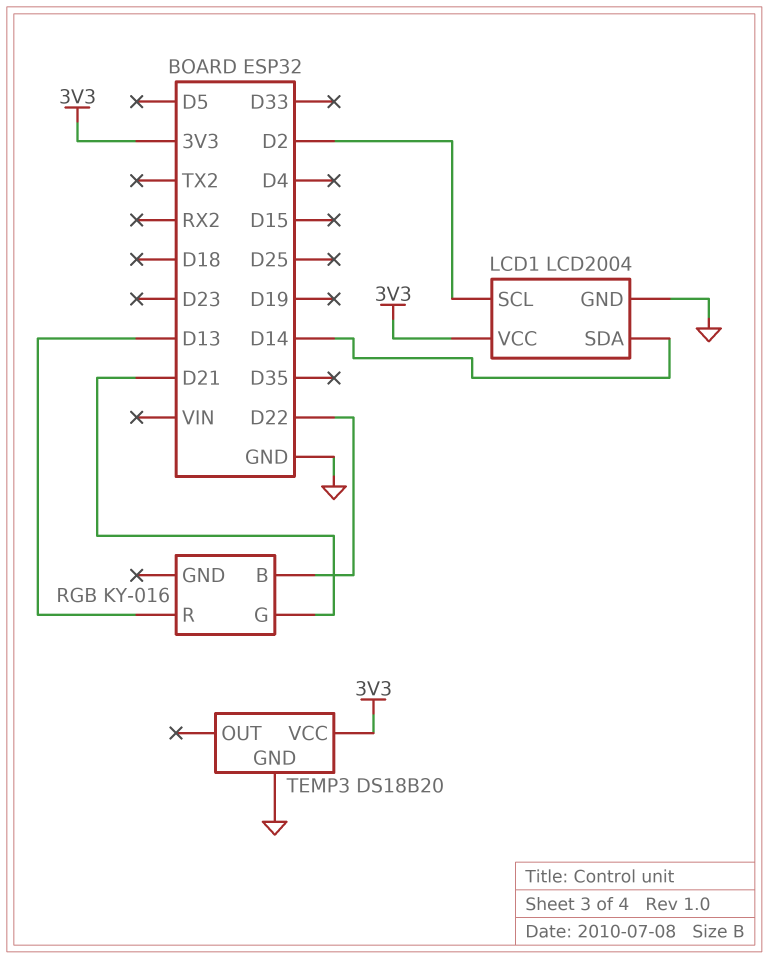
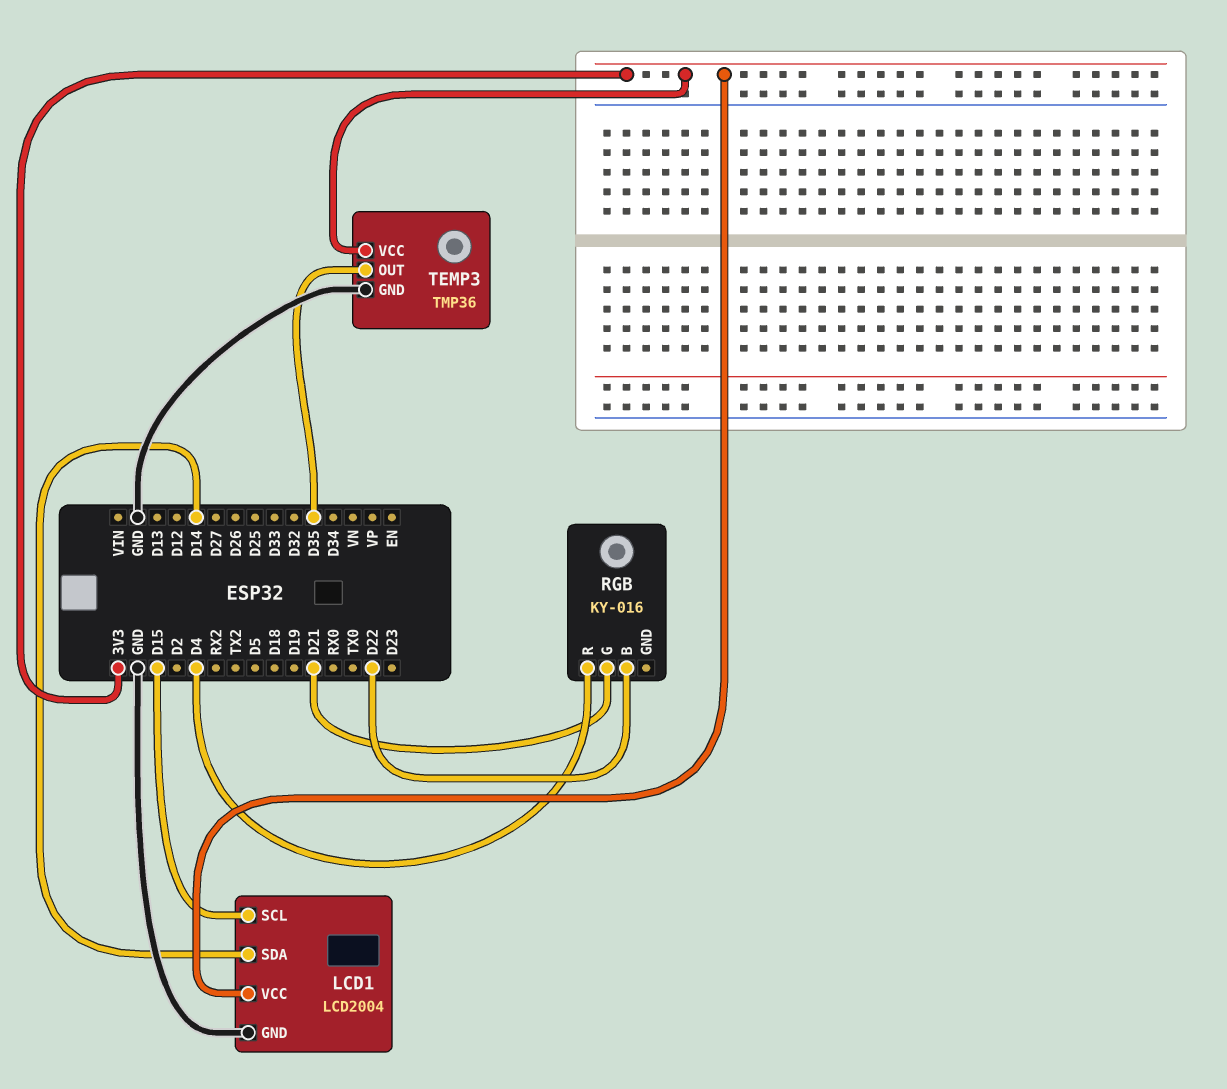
LCD1 pin SCL: D2 -> D15
RGB pin R: D13 -> D4
TEMP3: DS18B20 -> TMP36
TEMP3 pin OUT: none -> D35

